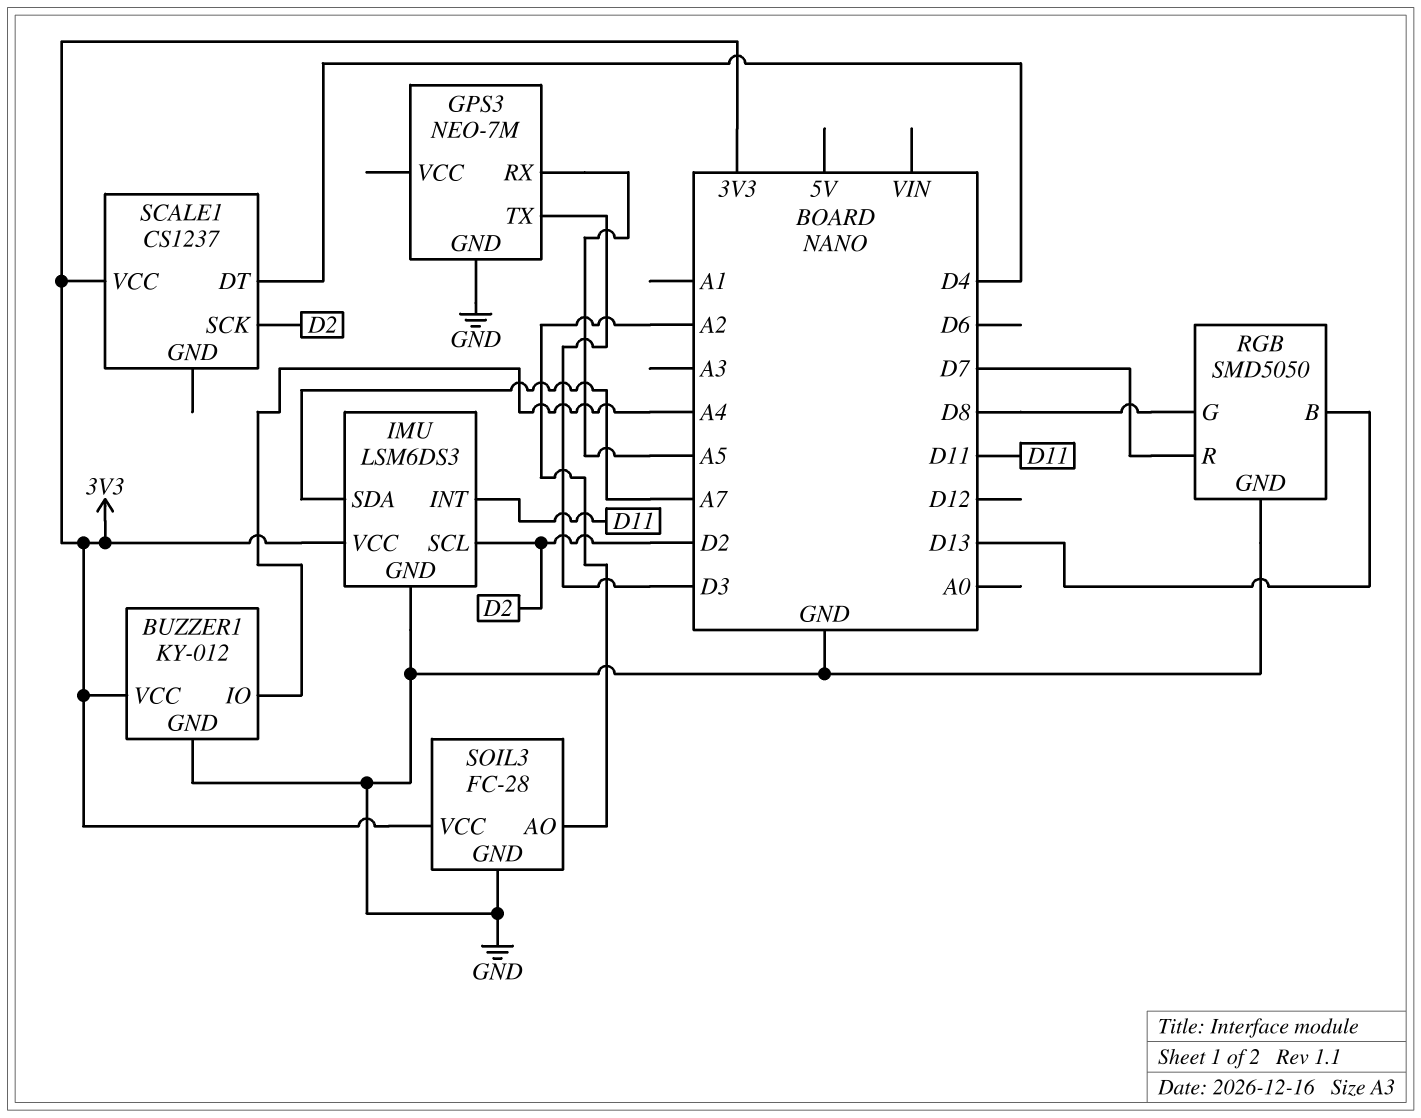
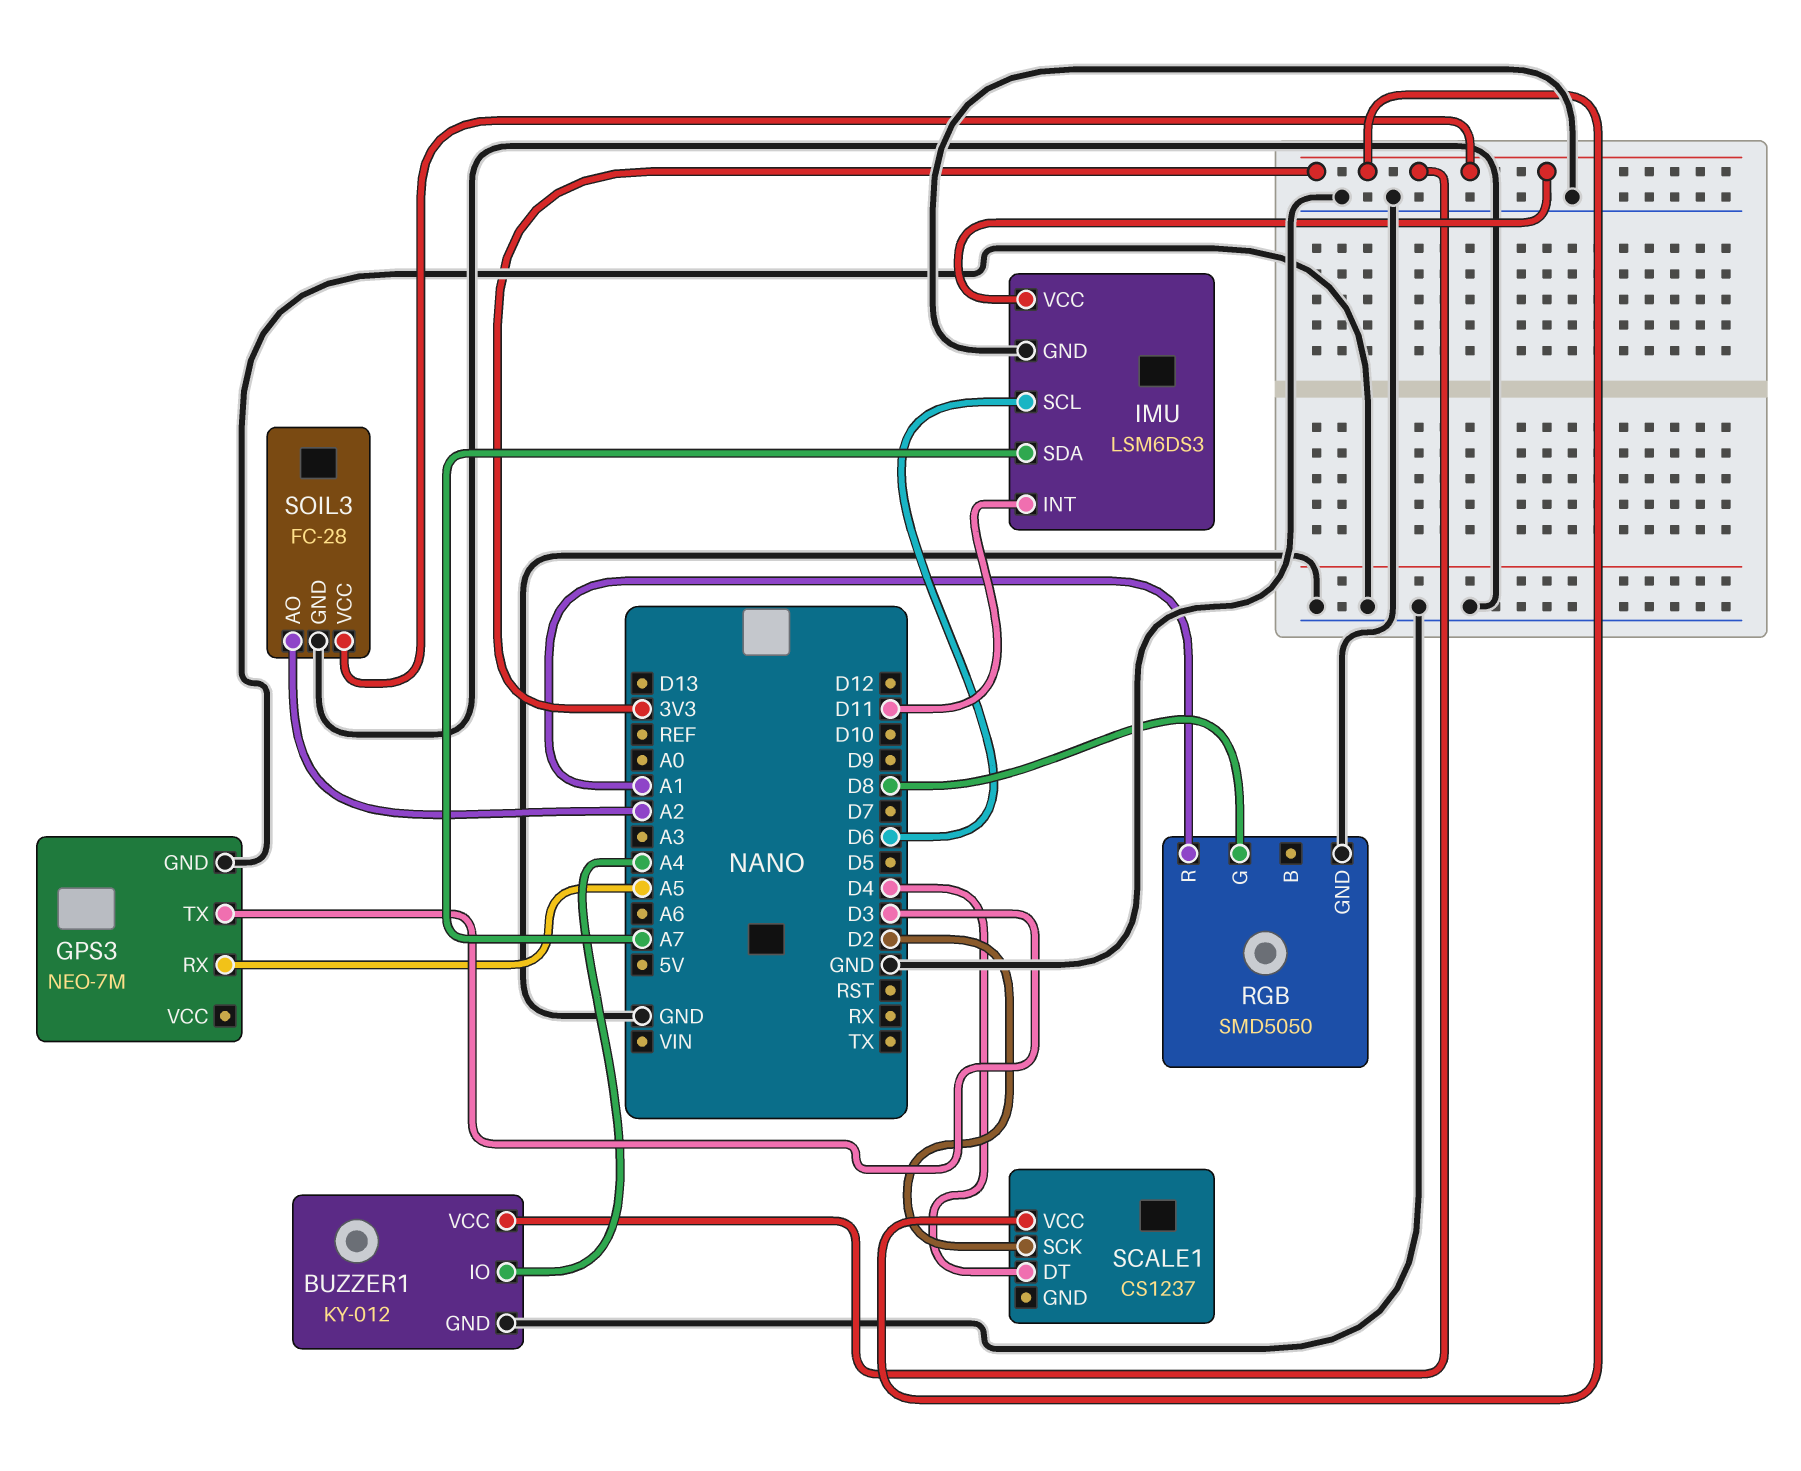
IMU pin SCL: D2 -> D6
RGB pin B: D13 -> none
RGB pin R: D7 -> A1

